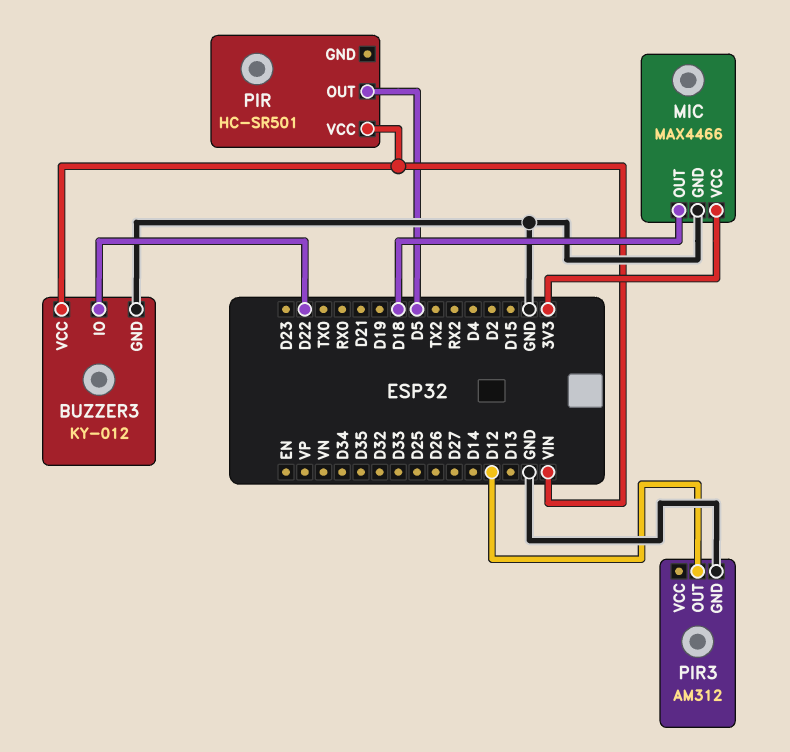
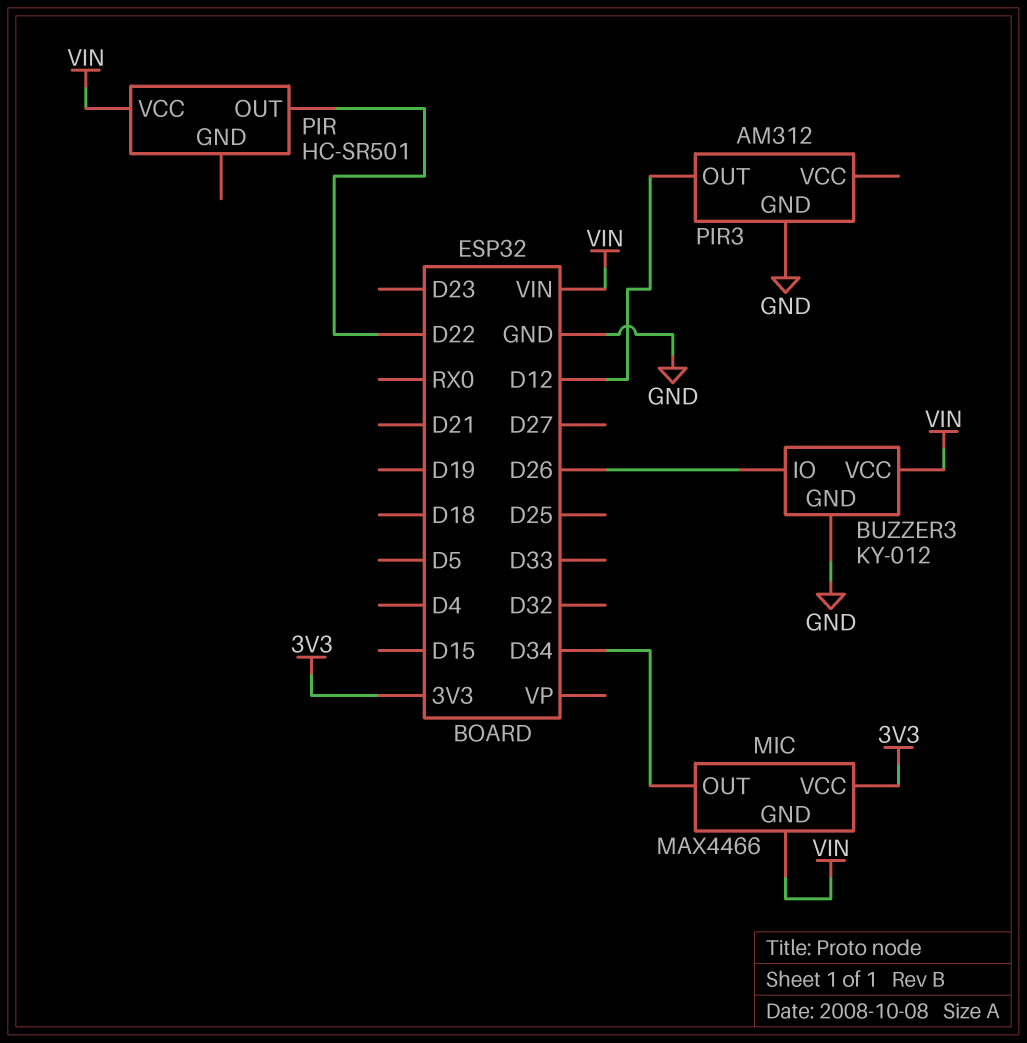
BUZZER3 pin IO: D22 -> D26
MIC pin GND: GND -> VIN
MIC pin OUT: D18 -> D34
PIR pin OUT: D5 -> D22

